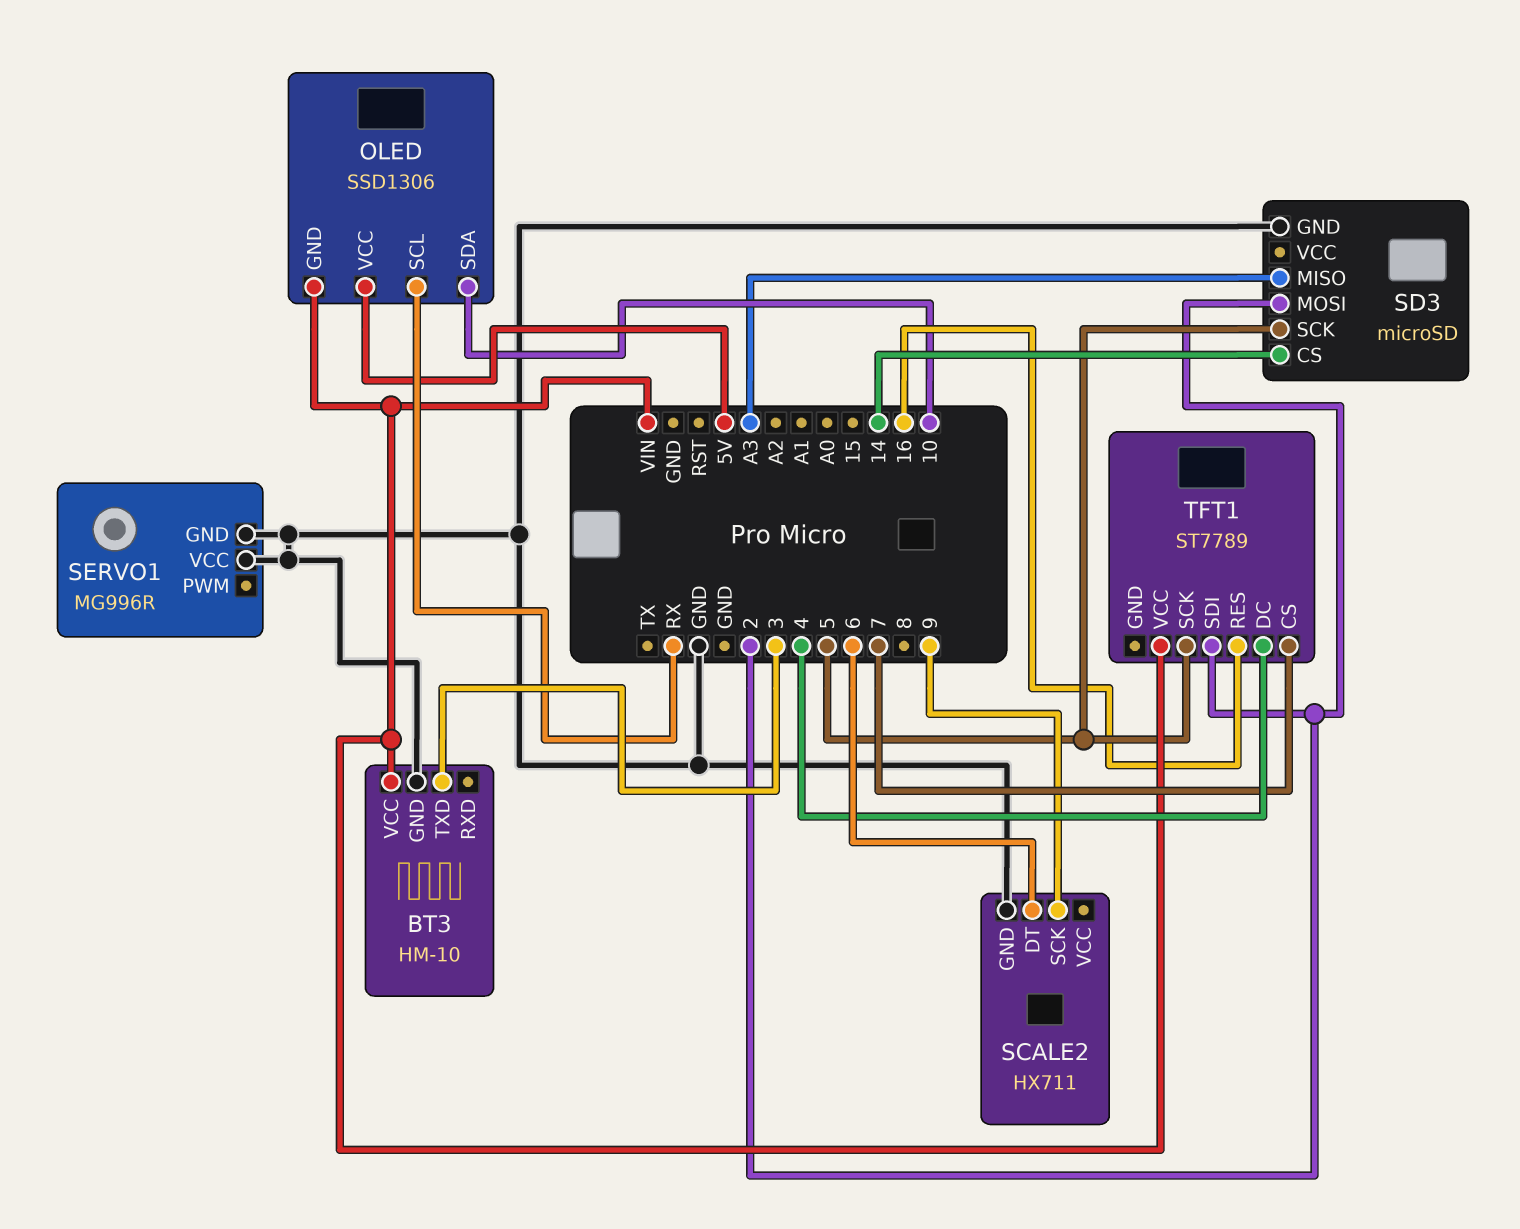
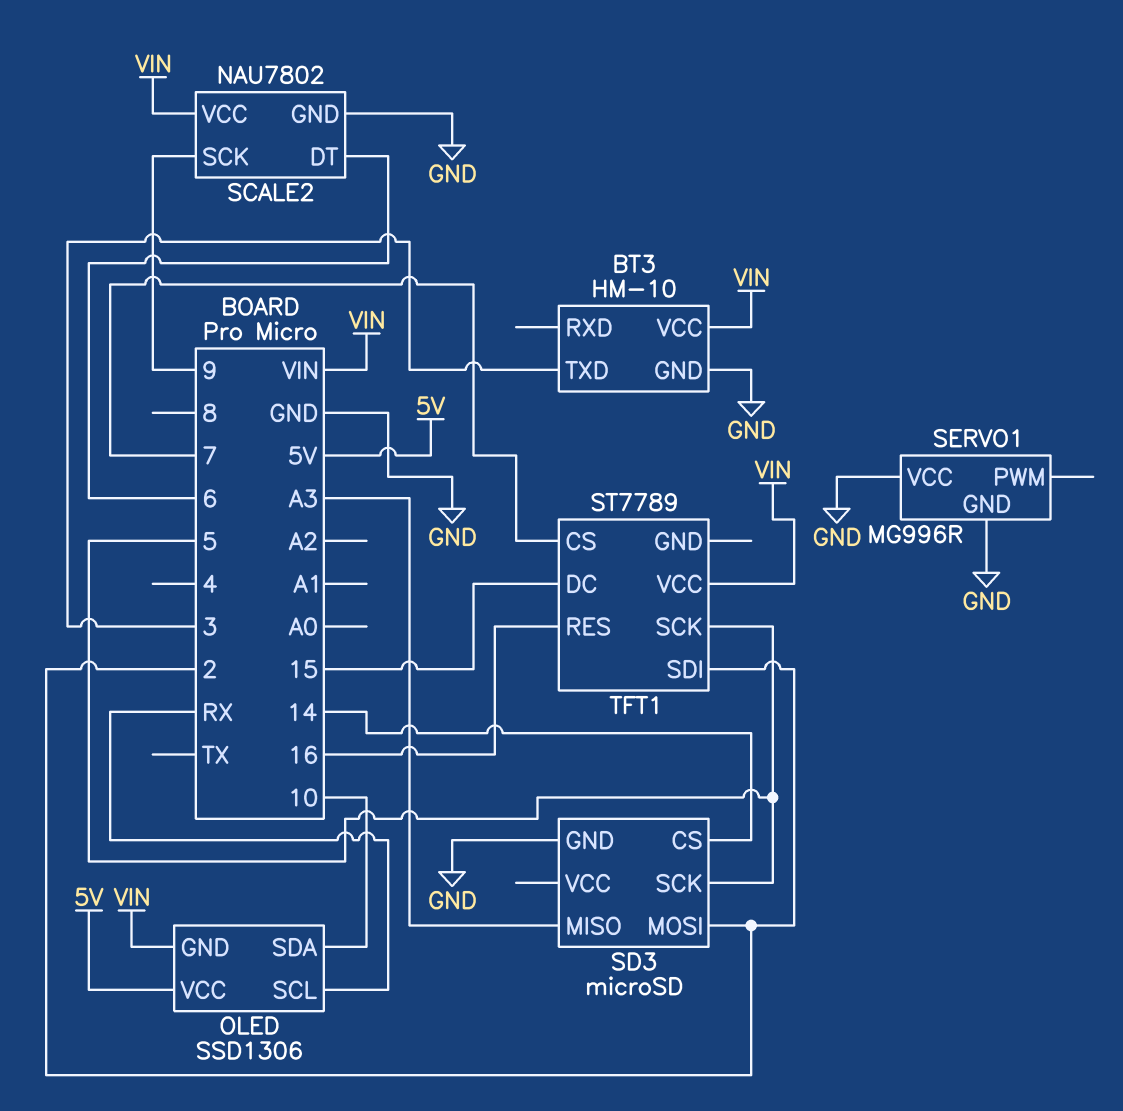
SCALE2: HX711 -> NAU7802
SCALE2 pin VCC: none -> VIN
TFT1 pin DC: 4 -> 15

